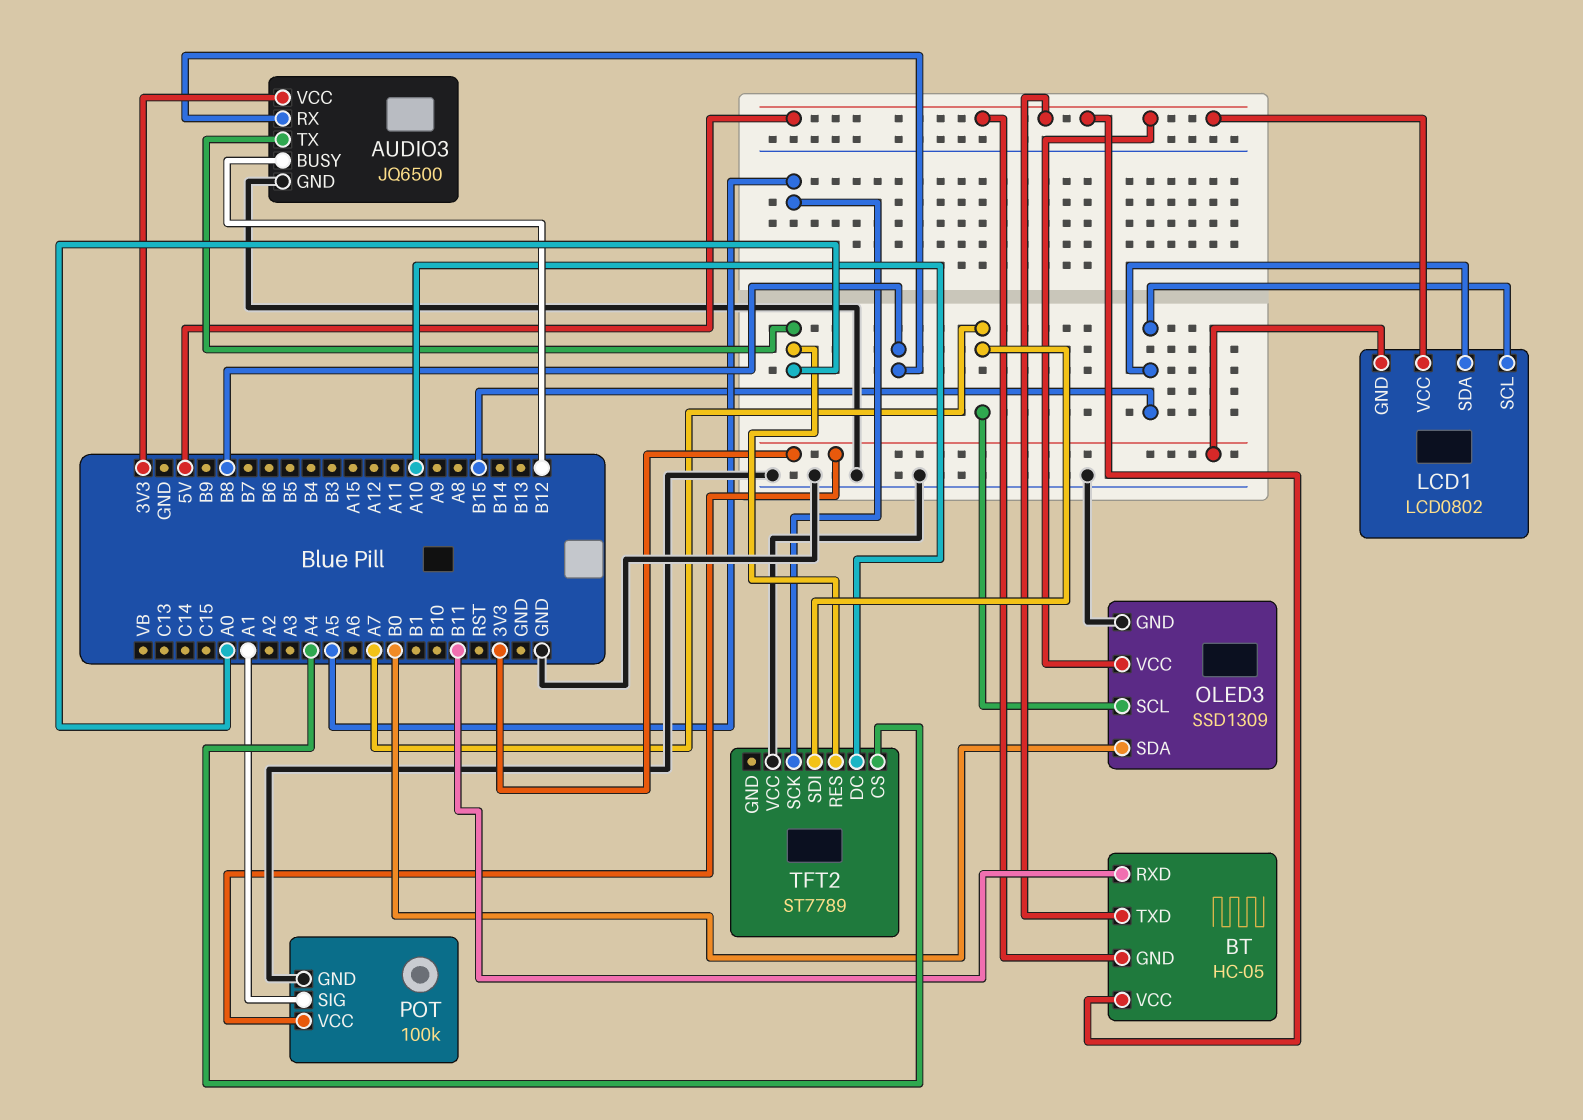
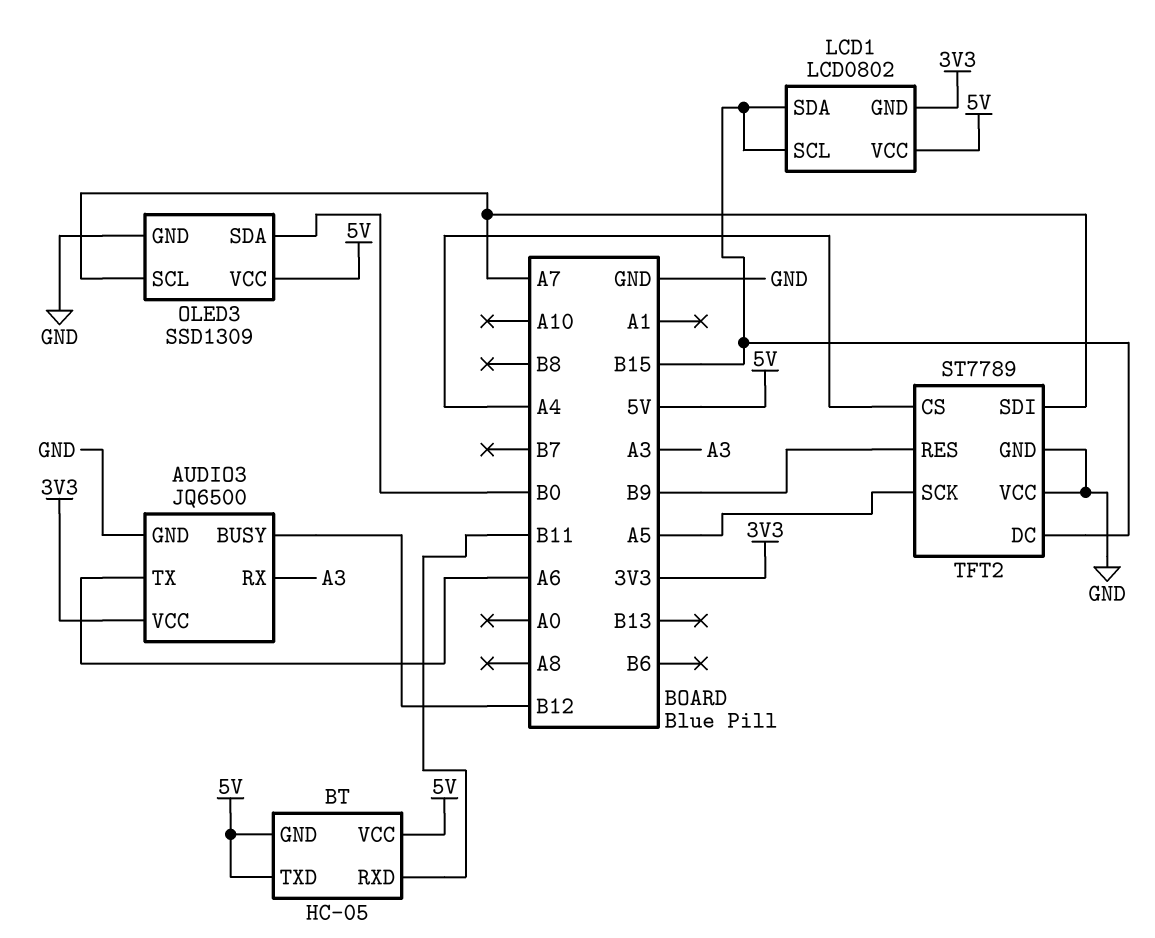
AUDIO3 pin RX: B8 -> A3
AUDIO3 pin TX: A0 -> A6
POT: 100k -> none
POT pin GND: GND -> none
POT pin SIG: A1 -> none
POT pin VCC: 3V3 -> none
TFT2 pin DC: A10 -> B15
TFT2 pin GND: none -> GND
TFT2 pin RES: A0 -> B9

